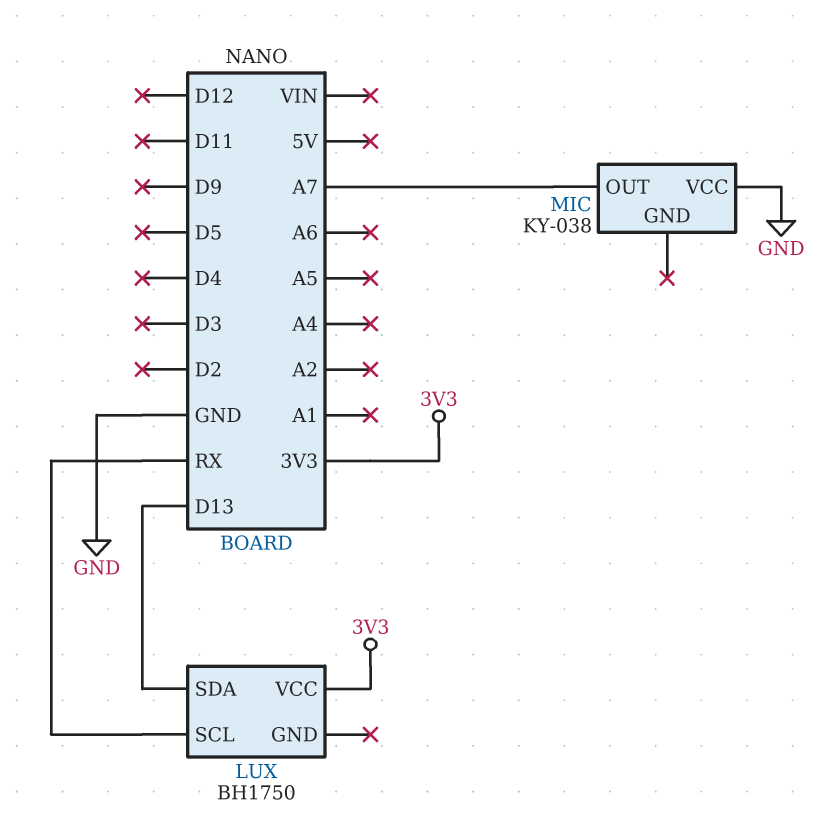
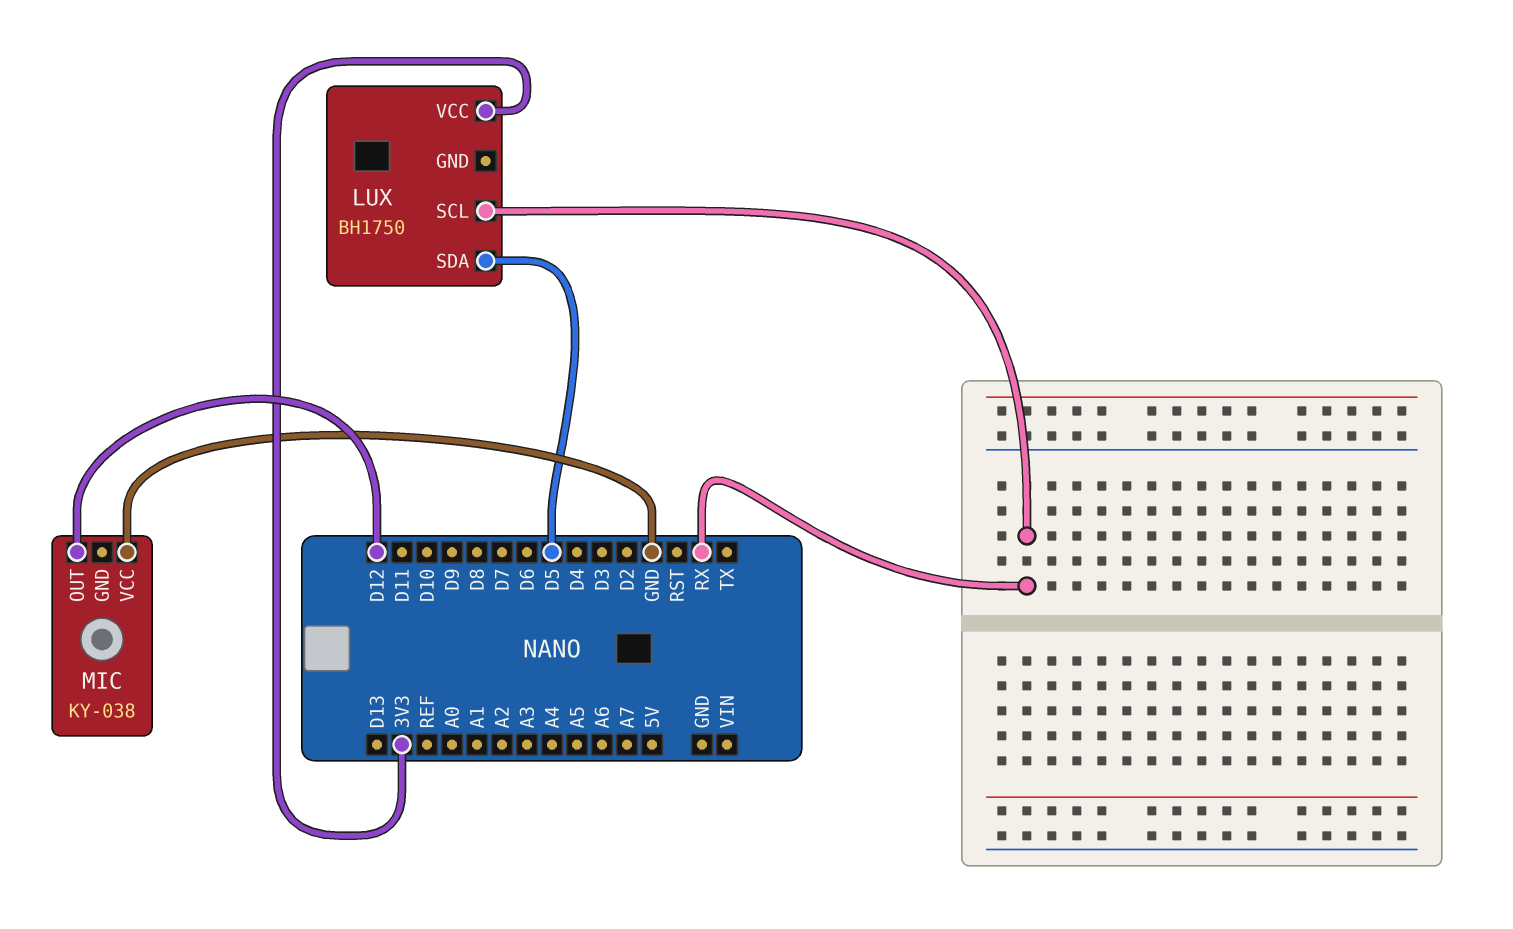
LUX pin SDA: D13 -> D5
MIC pin OUT: A7 -> D12

